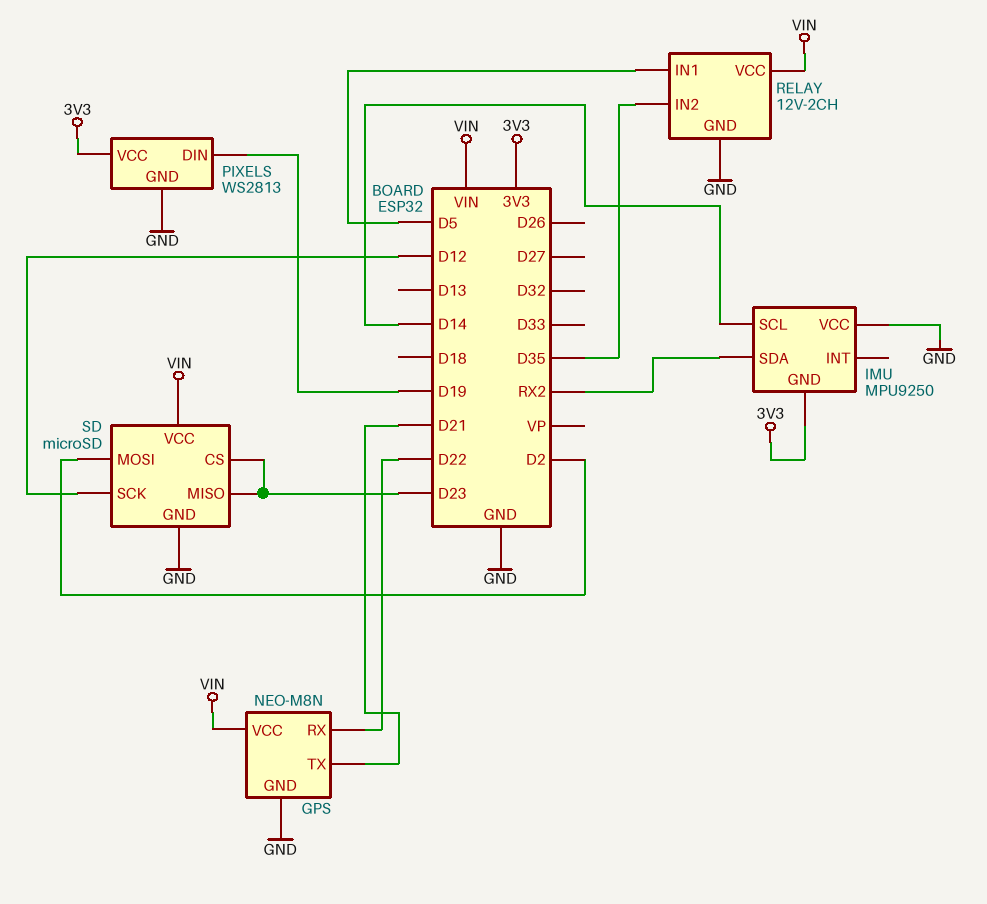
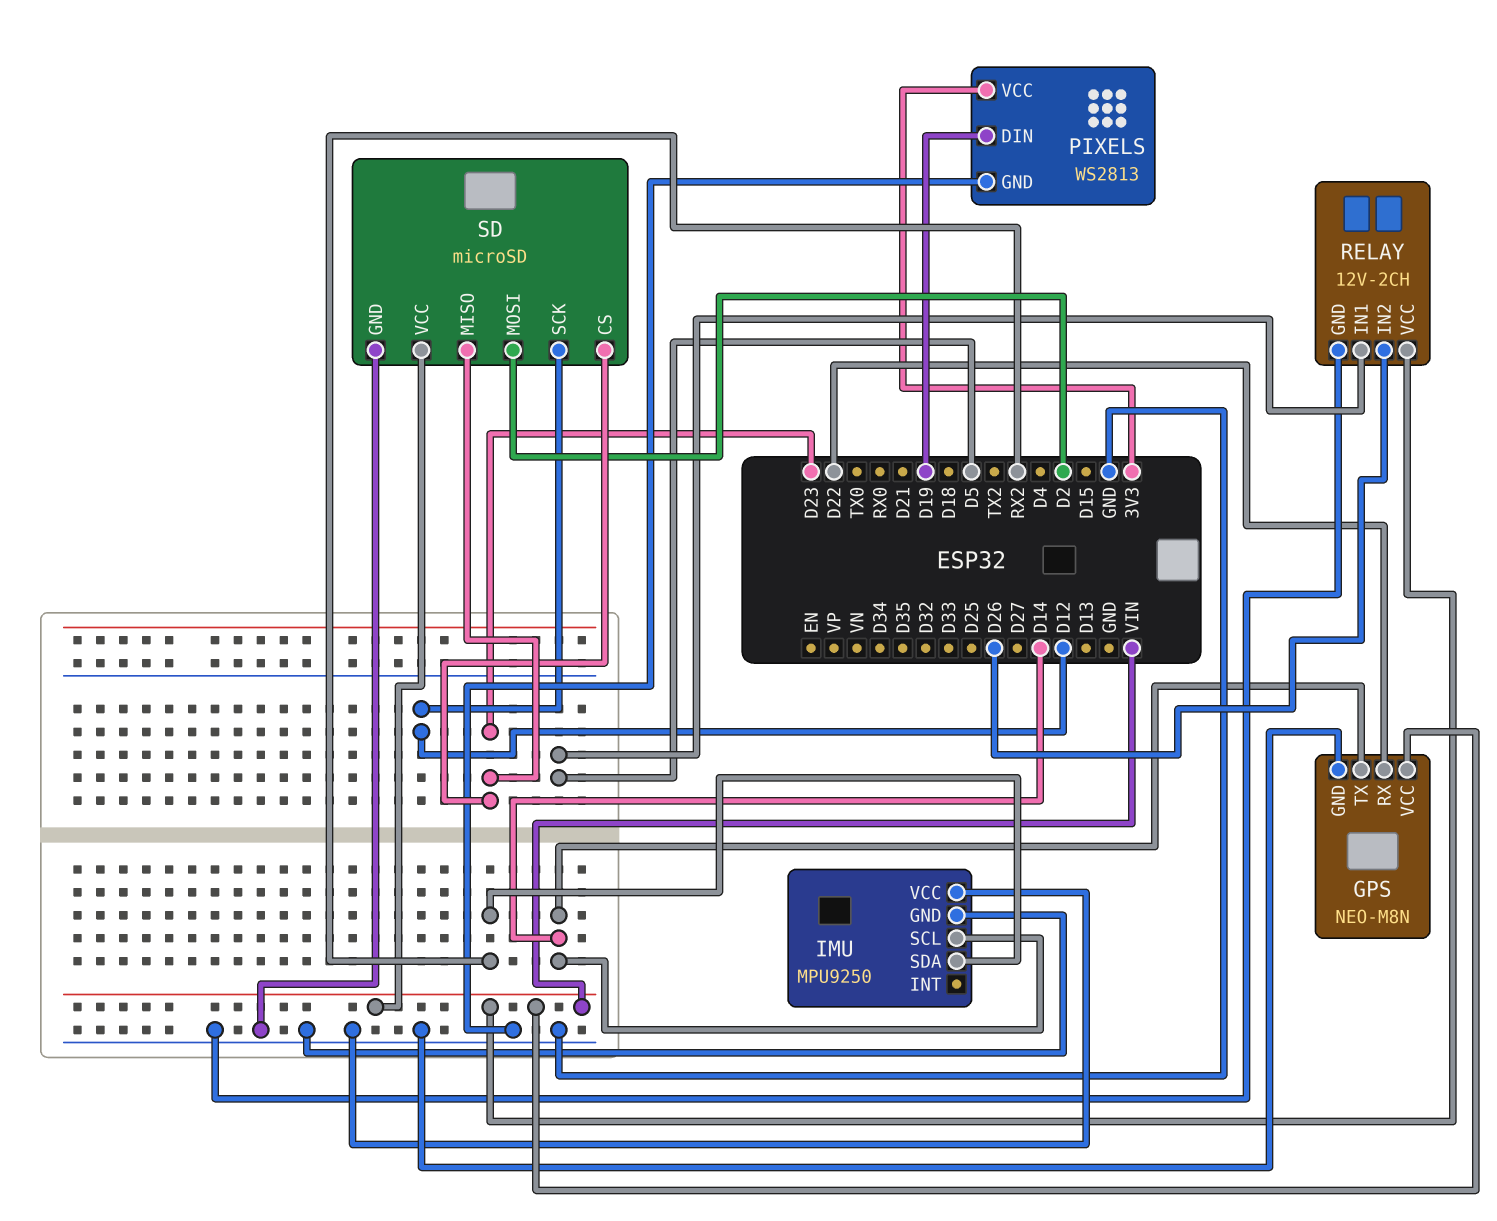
GPS pin TX: D21 -> D14
IMU pin GND: 3V3 -> GND
RELAY pin IN2: D35 -> D26

